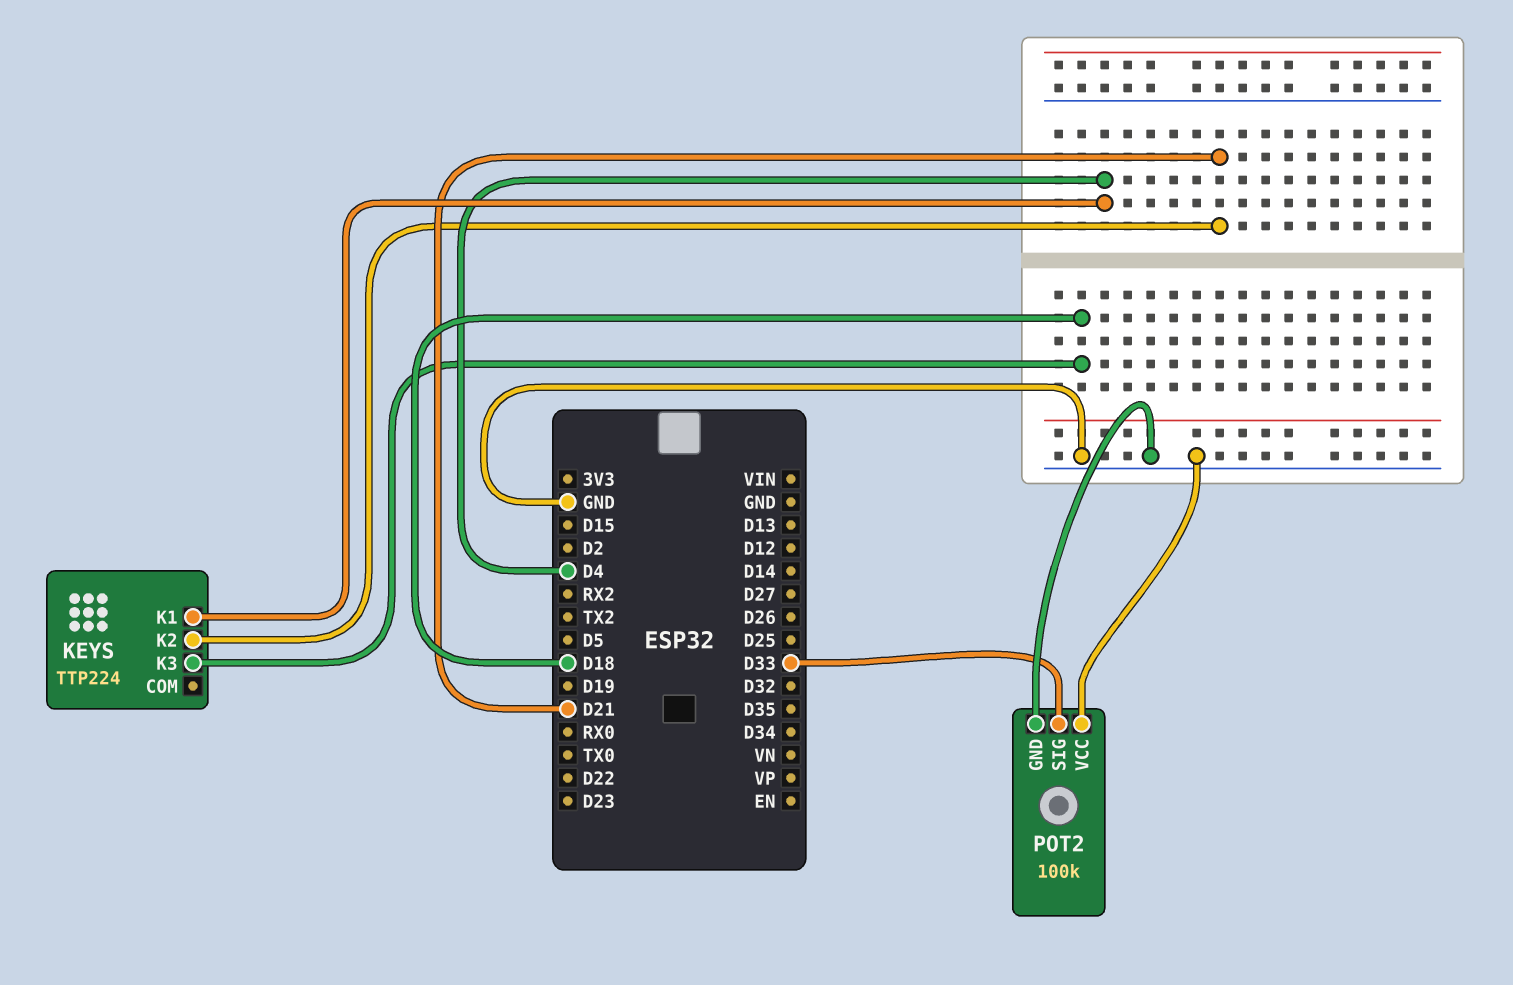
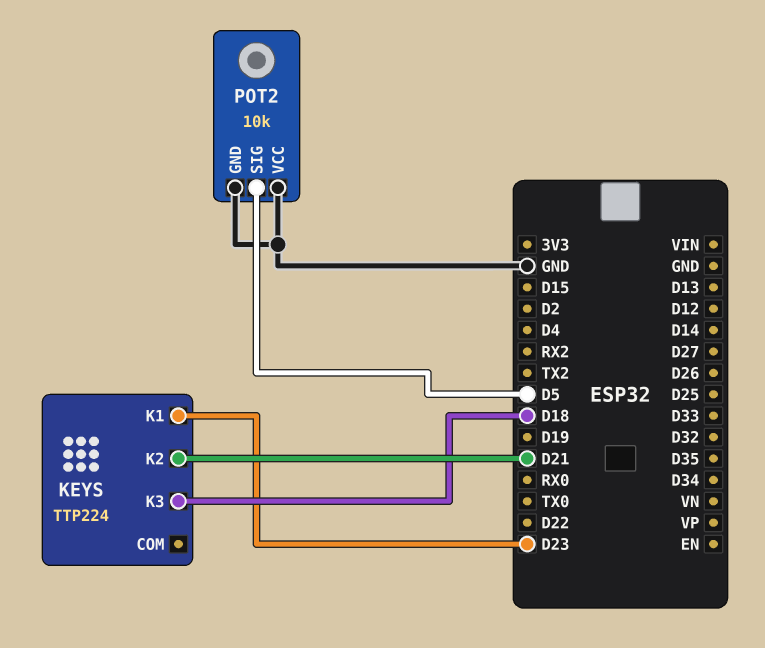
KEYS pin K1: D4 -> D23
POT2: 100k -> 10k
POT2 pin SIG: D33 -> D5

